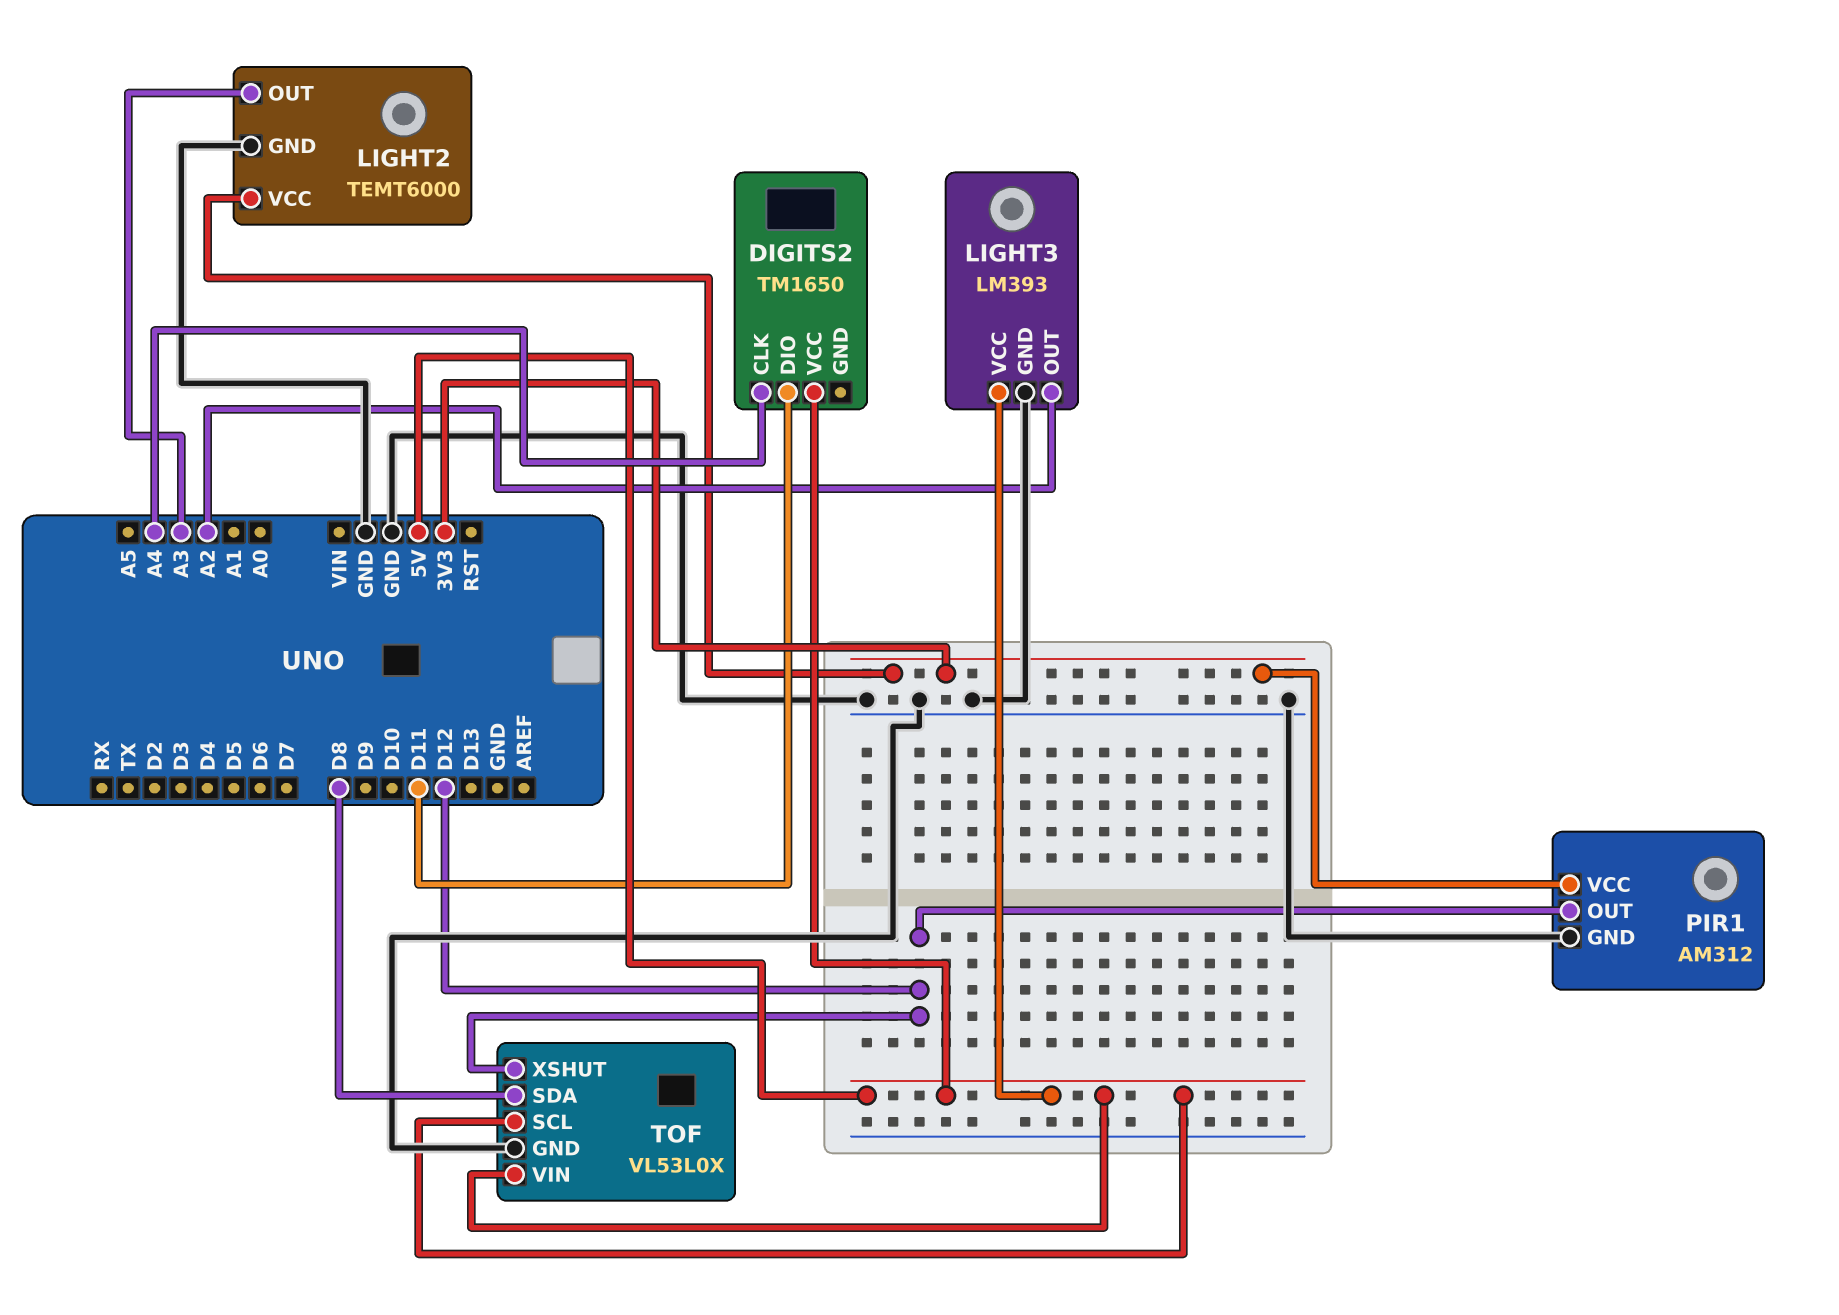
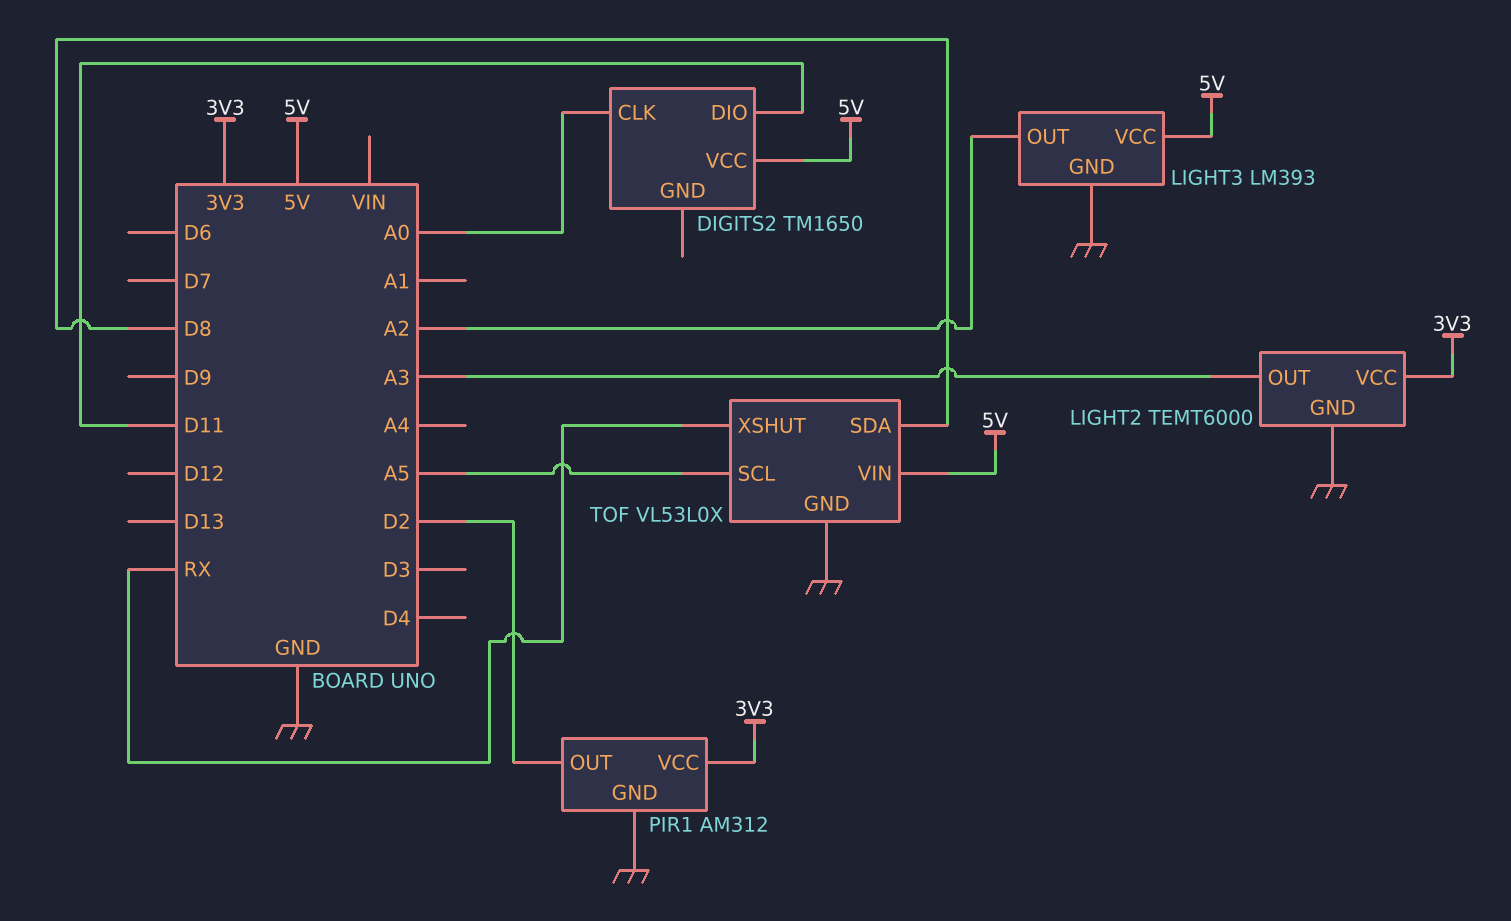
DIGITS2 pin CLK: A4 -> A0
PIR1 pin OUT: D12 -> D2
TOF pin SCL: 5V -> A5
TOF pin XSHUT: D12 -> RX

